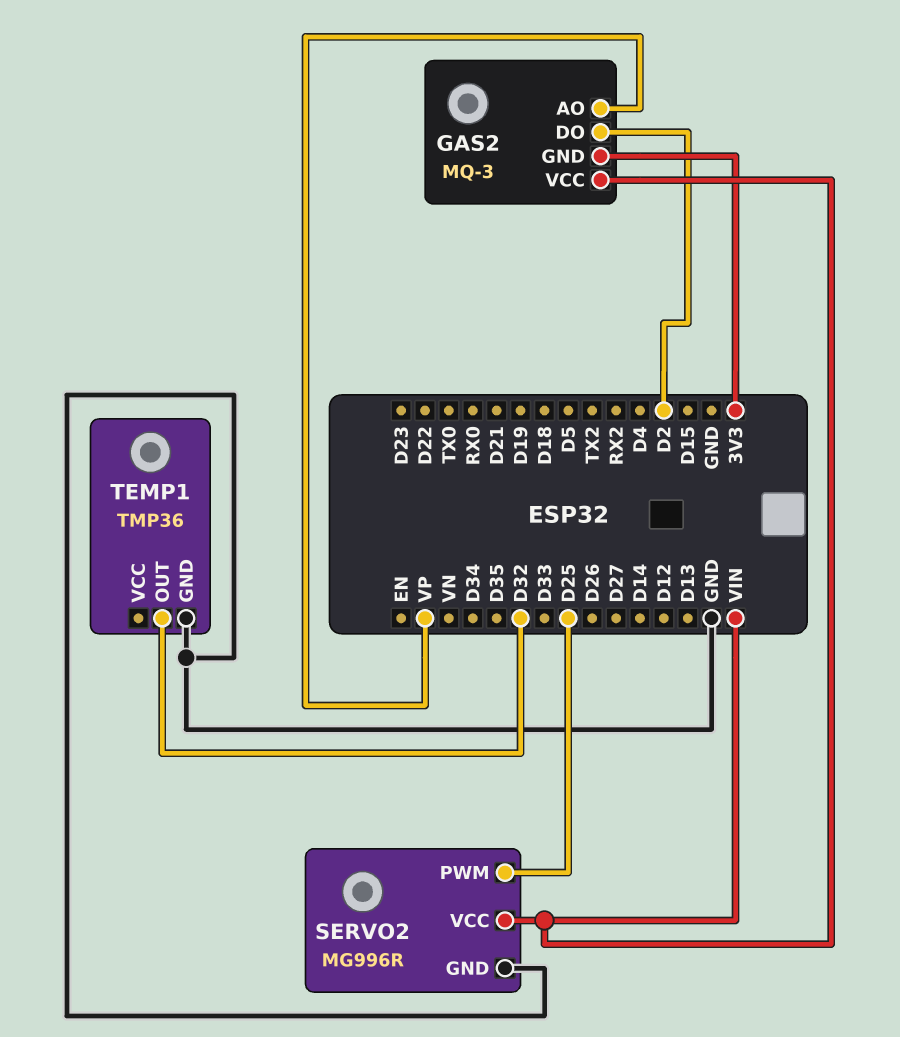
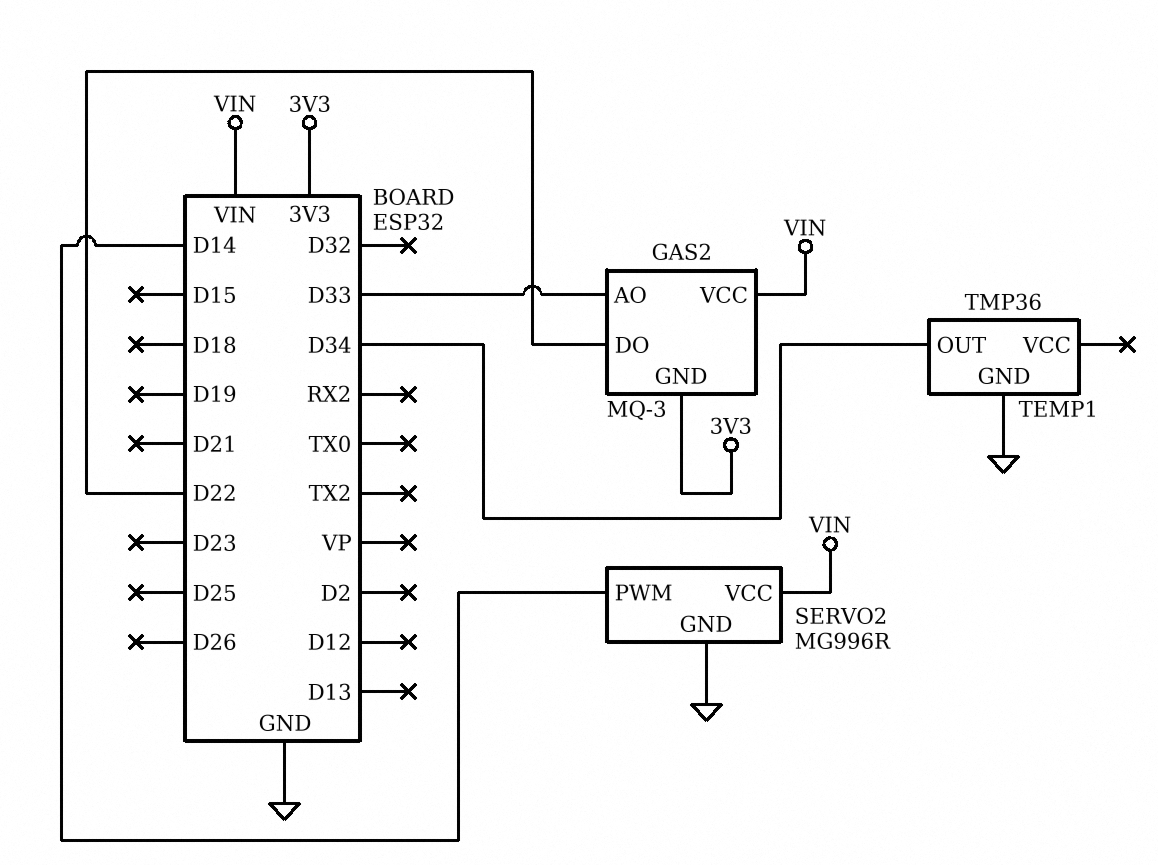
GAS2 pin AO: VP -> D33
GAS2 pin DO: D2 -> D22
SERVO2 pin PWM: D25 -> D14
TEMP1 pin OUT: D32 -> D34

